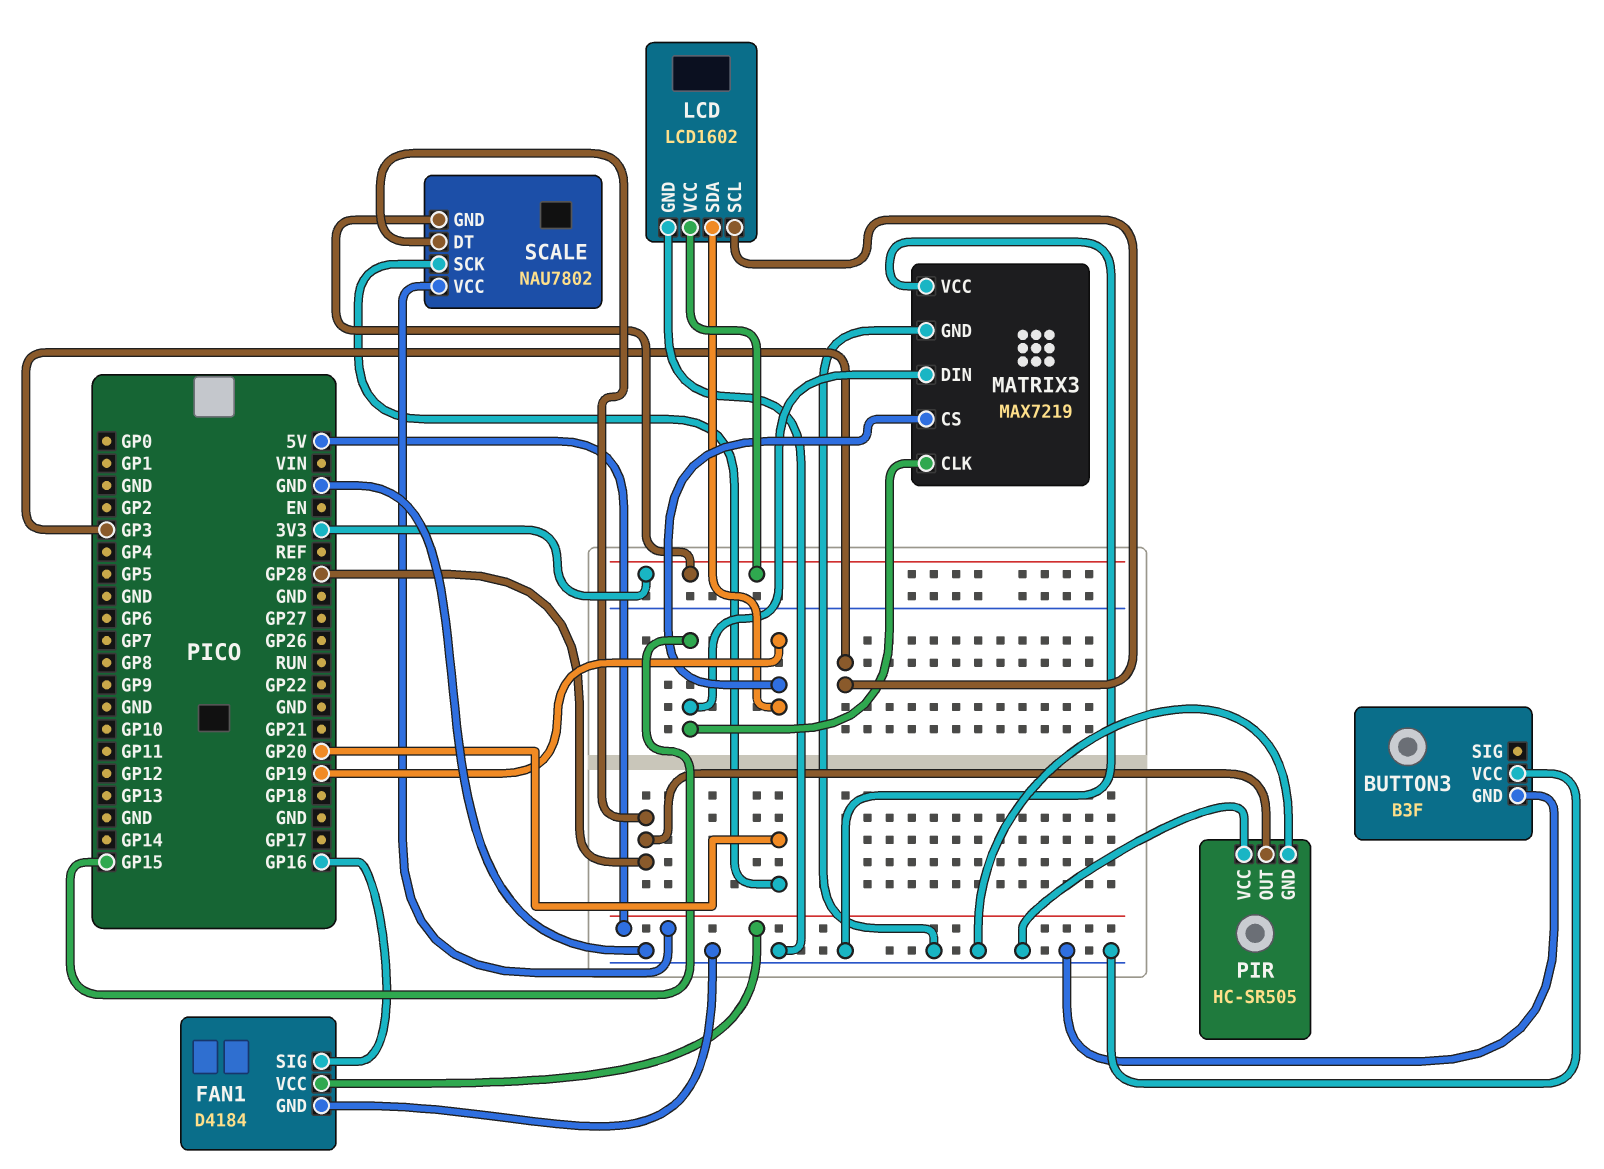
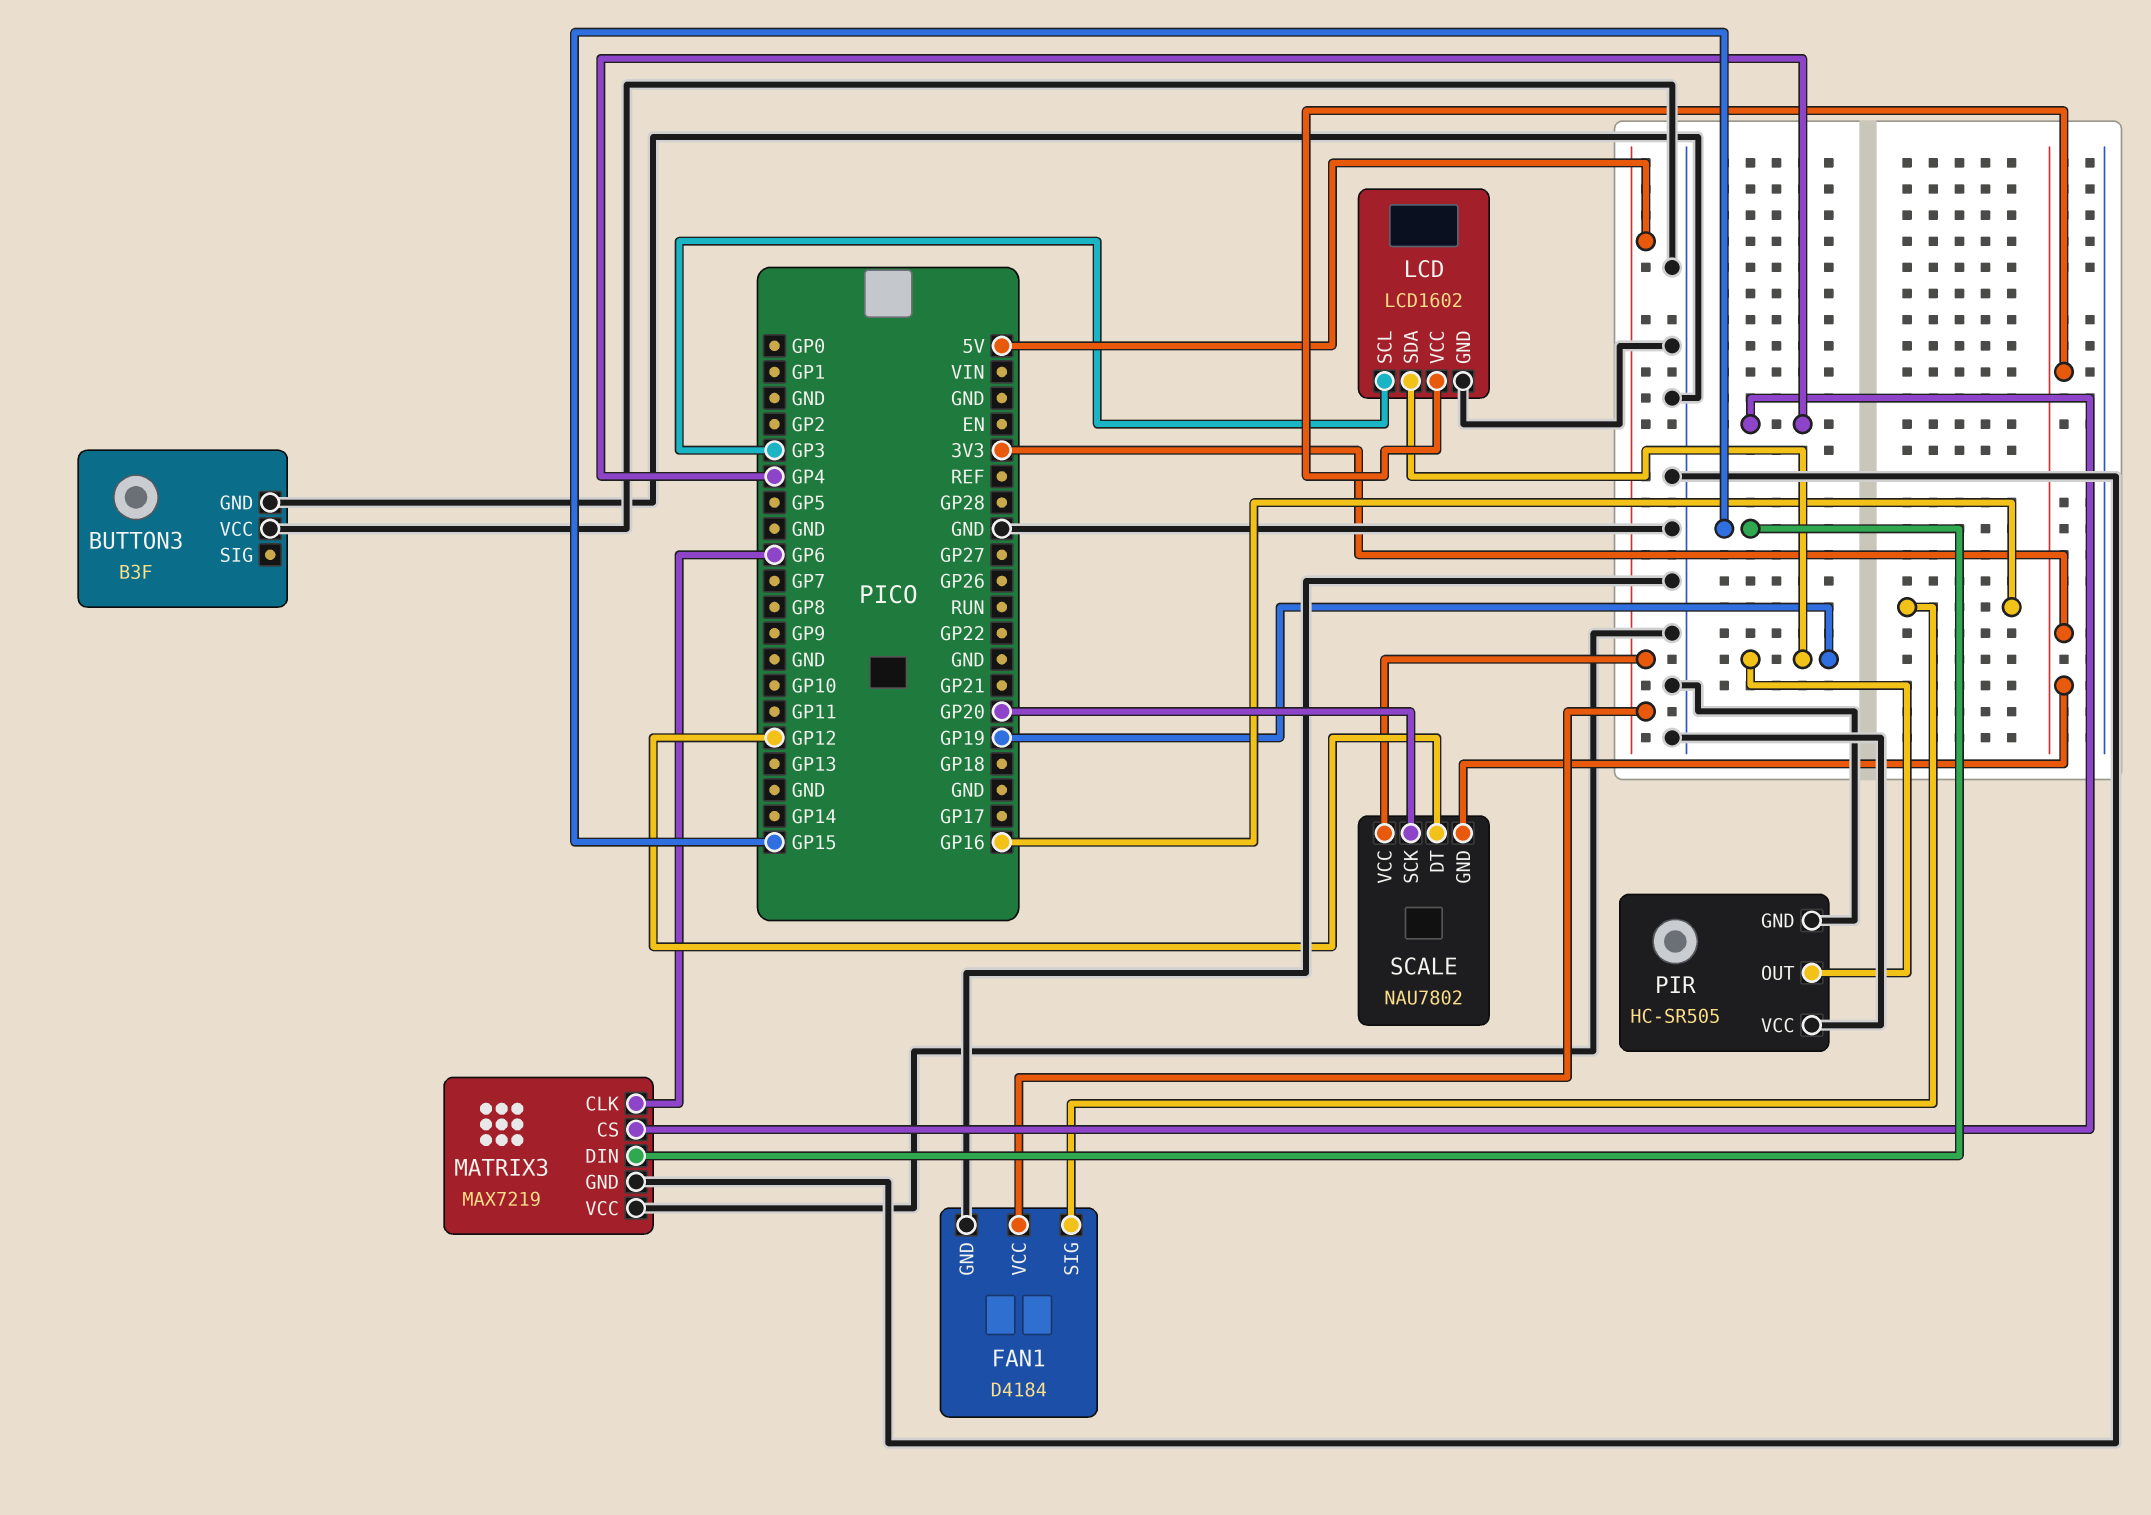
MATRIX3 pin CLK: GP15 -> GP6
MATRIX3 pin CS: GP19 -> GP4
PIR pin OUT: GP28 -> GP19
SCALE pin DT: GP28 -> GP12

